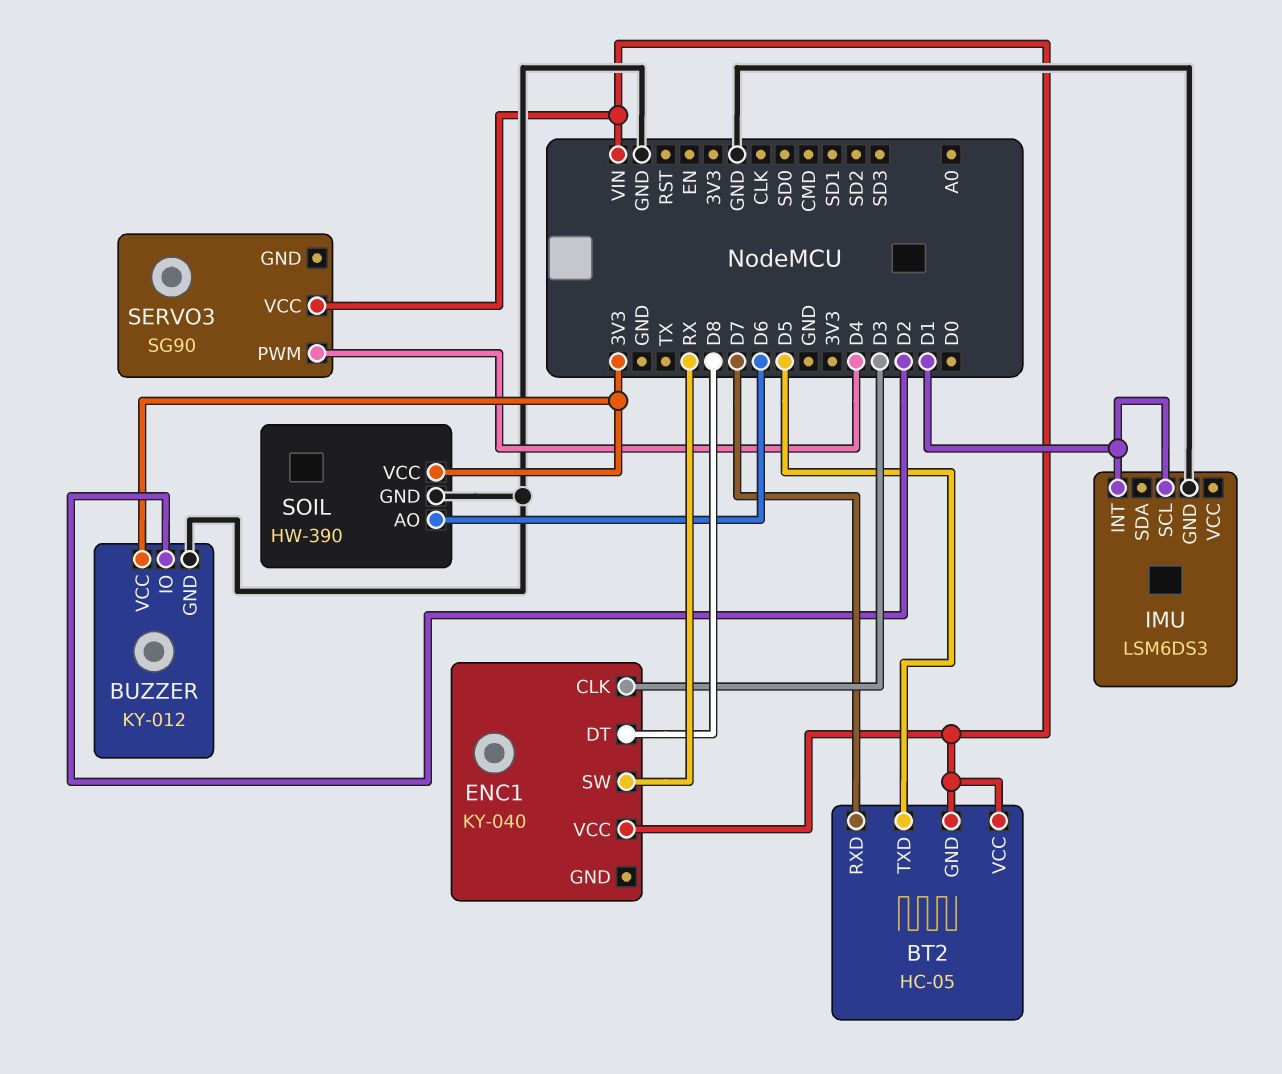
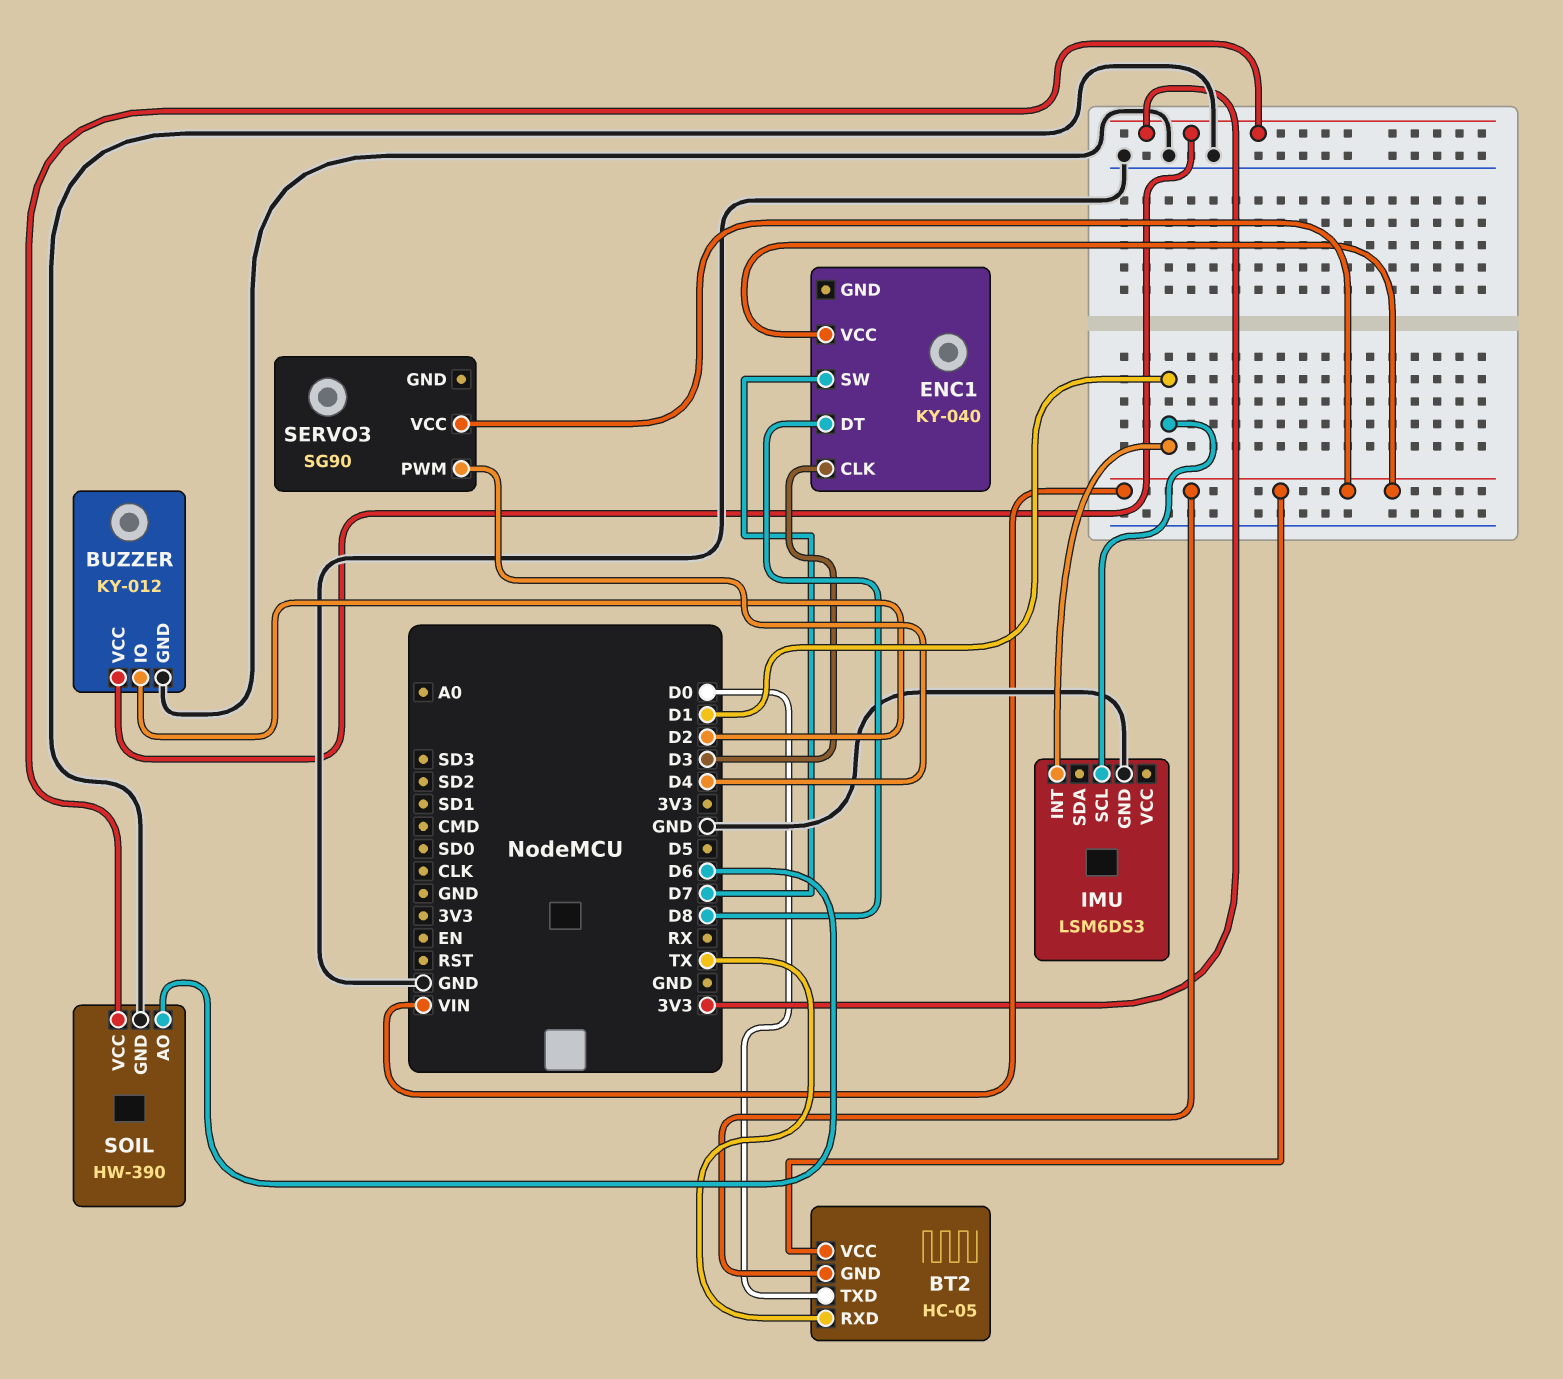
BT2 pin RXD: D7 -> TX
BT2 pin TXD: D5 -> D0
ENC1 pin SW: RX -> D7

